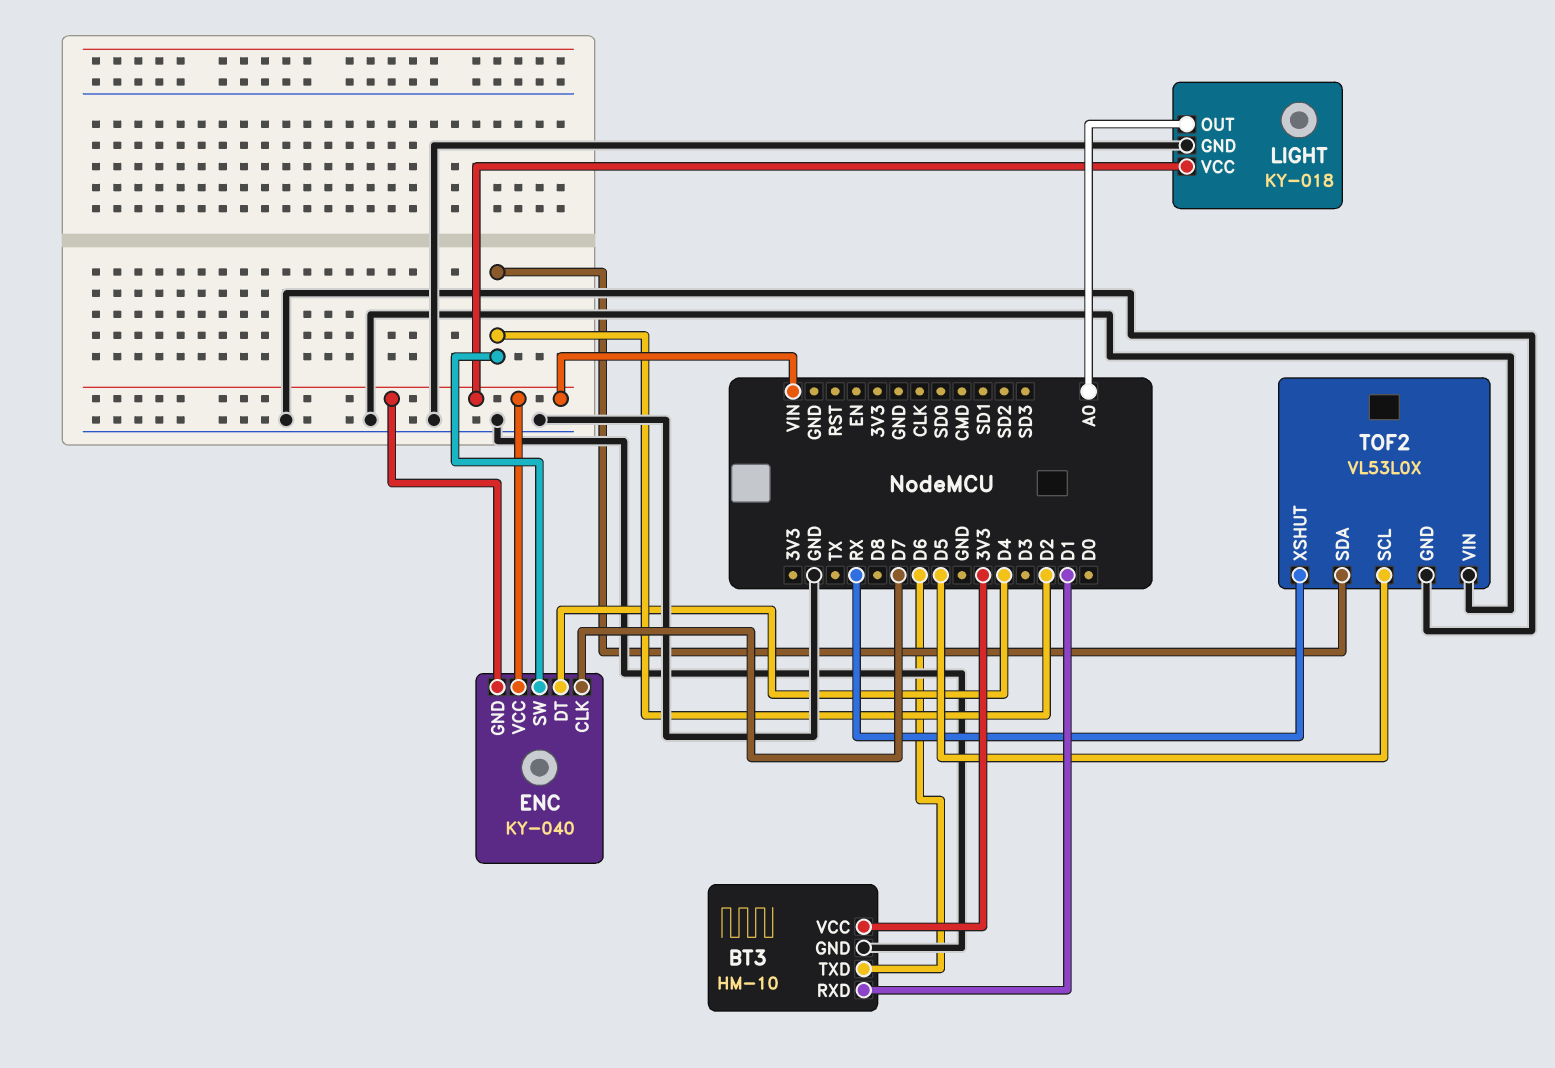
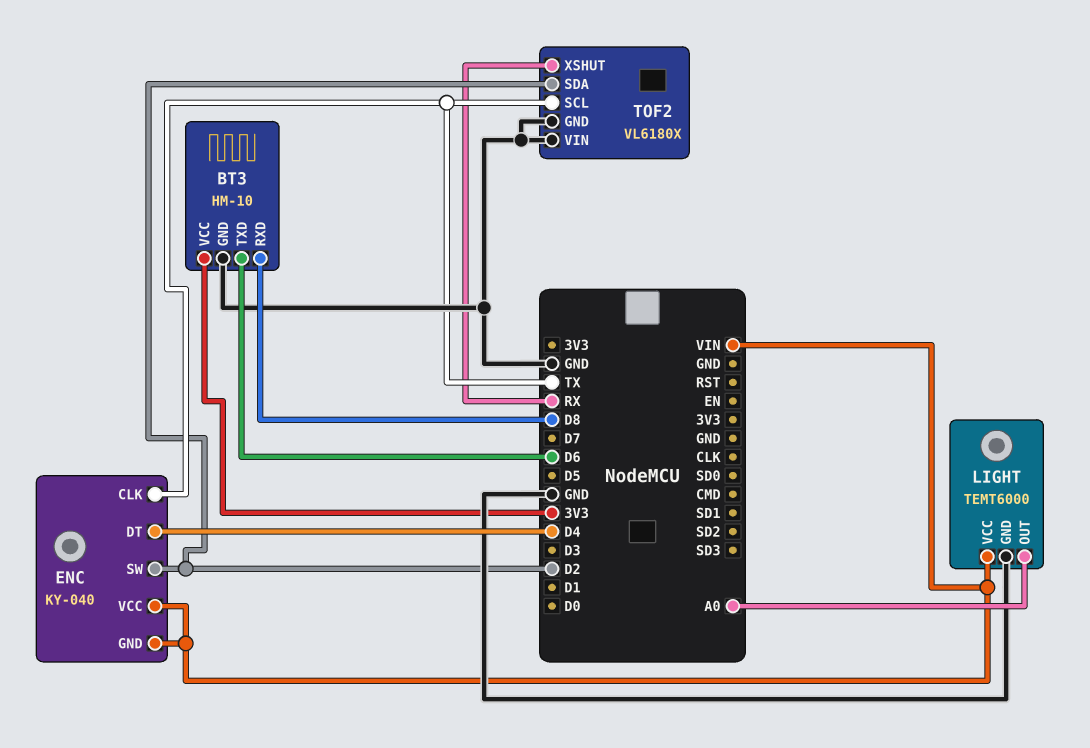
BT3 pin RXD: D1 -> D8
ENC pin CLK: D7 -> TX
LIGHT: KY-018 -> TEMT6000
TOF2: VL53L0X -> VL6180X
TOF2 pin SCL: D5 -> TX

